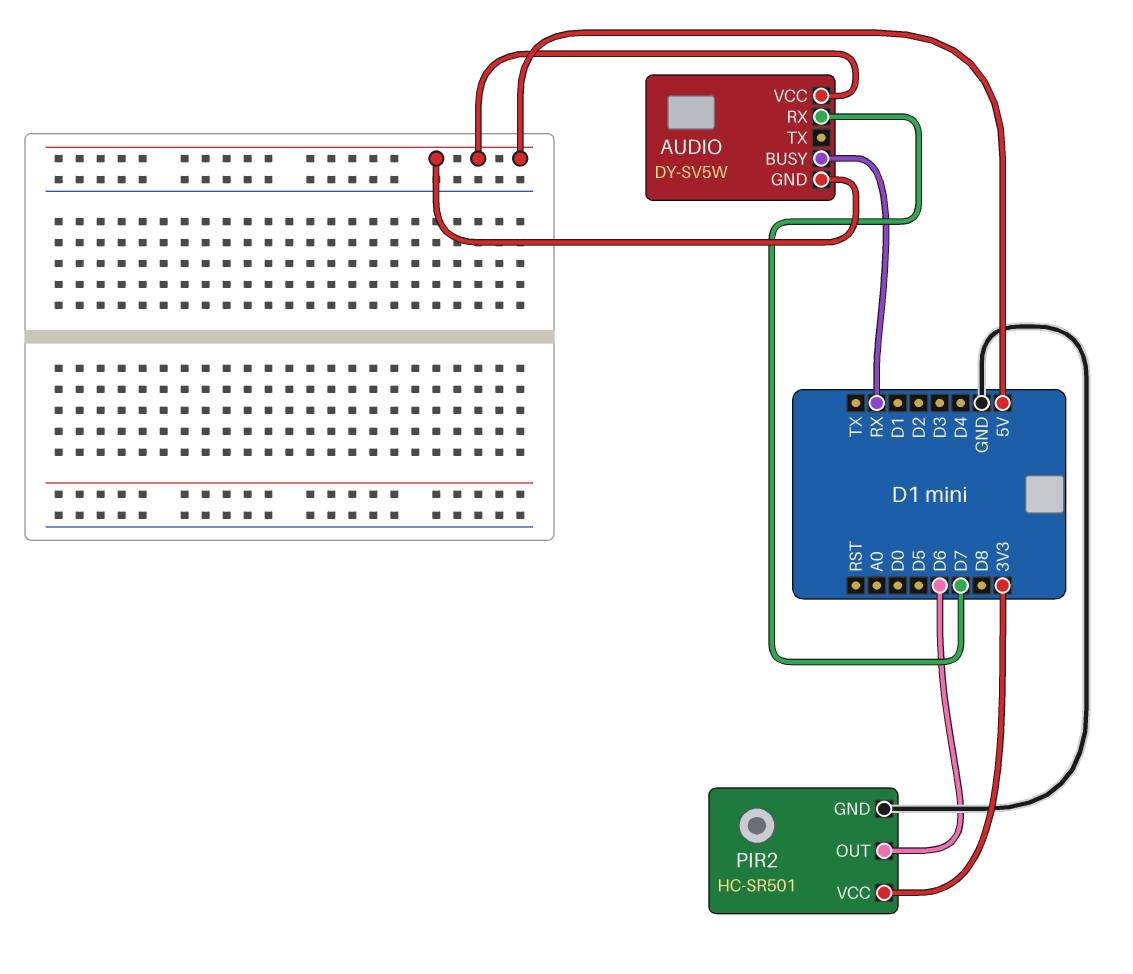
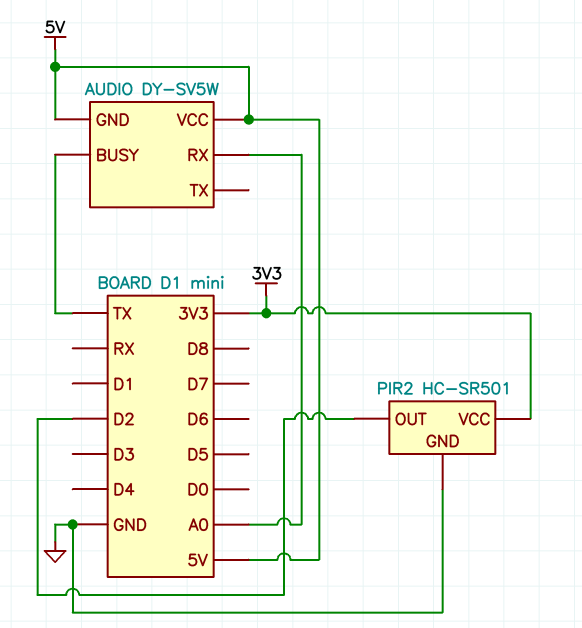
AUDIO pin BUSY: RX -> TX
AUDIO pin RX: D7 -> A0
PIR2 pin OUT: D6 -> D2

